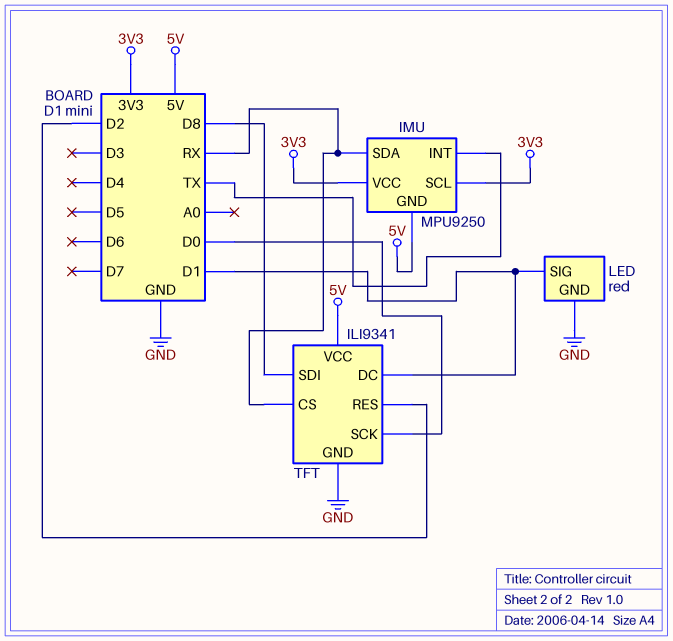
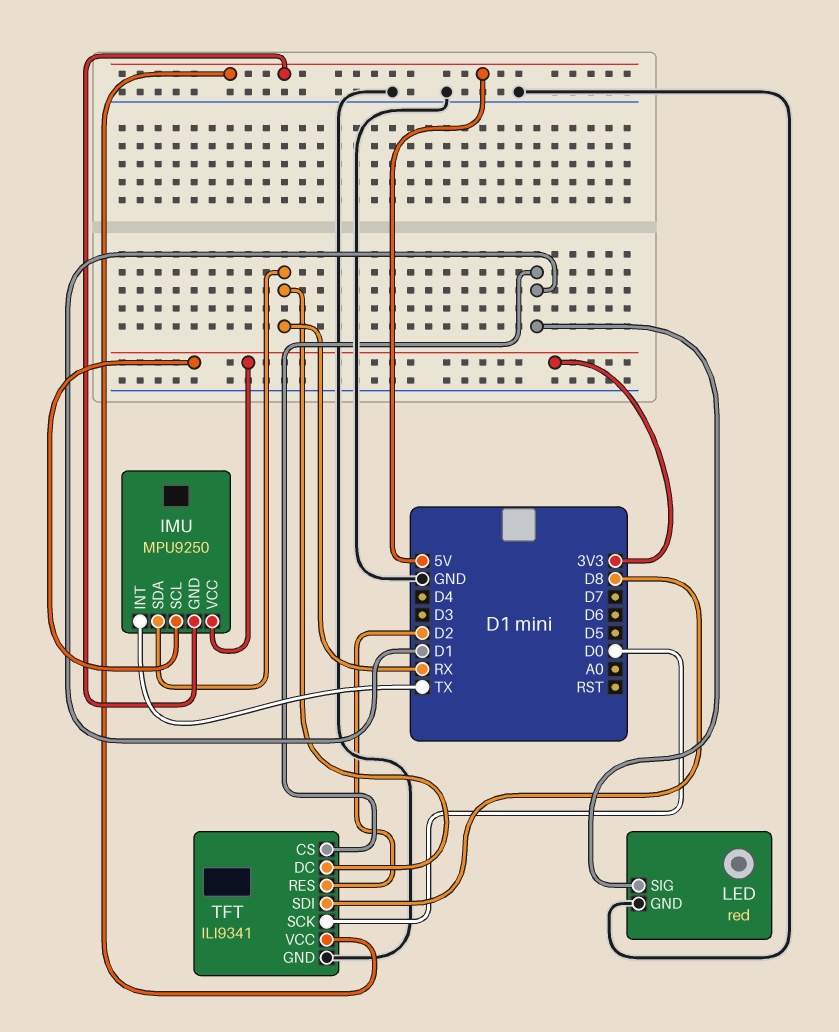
TFT pin CS: RX -> D1
TFT pin DC: D1 -> RX

